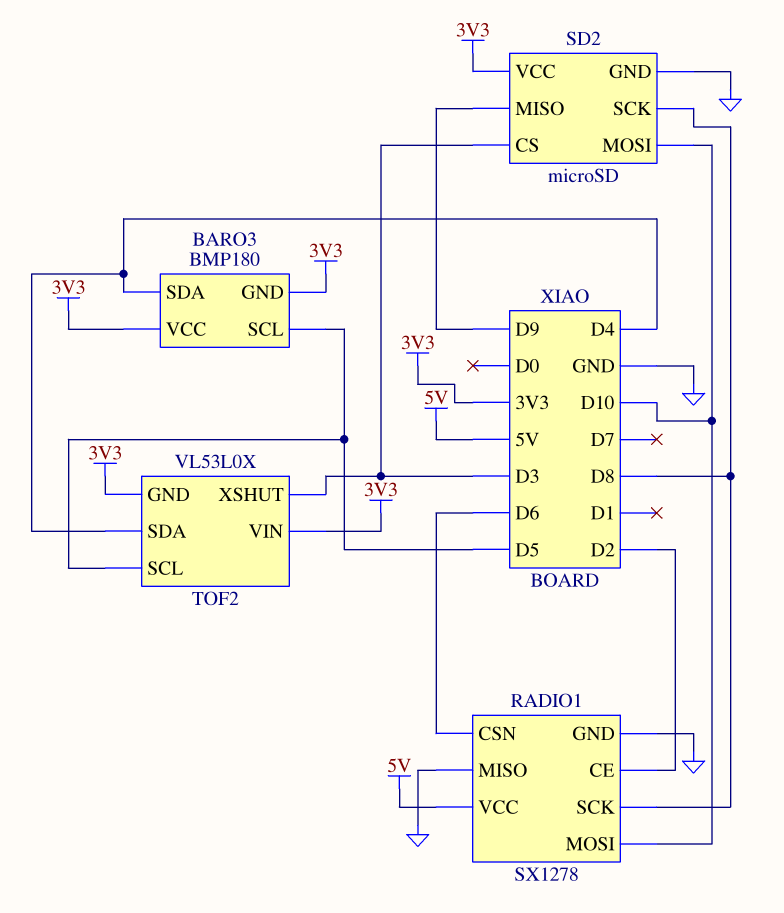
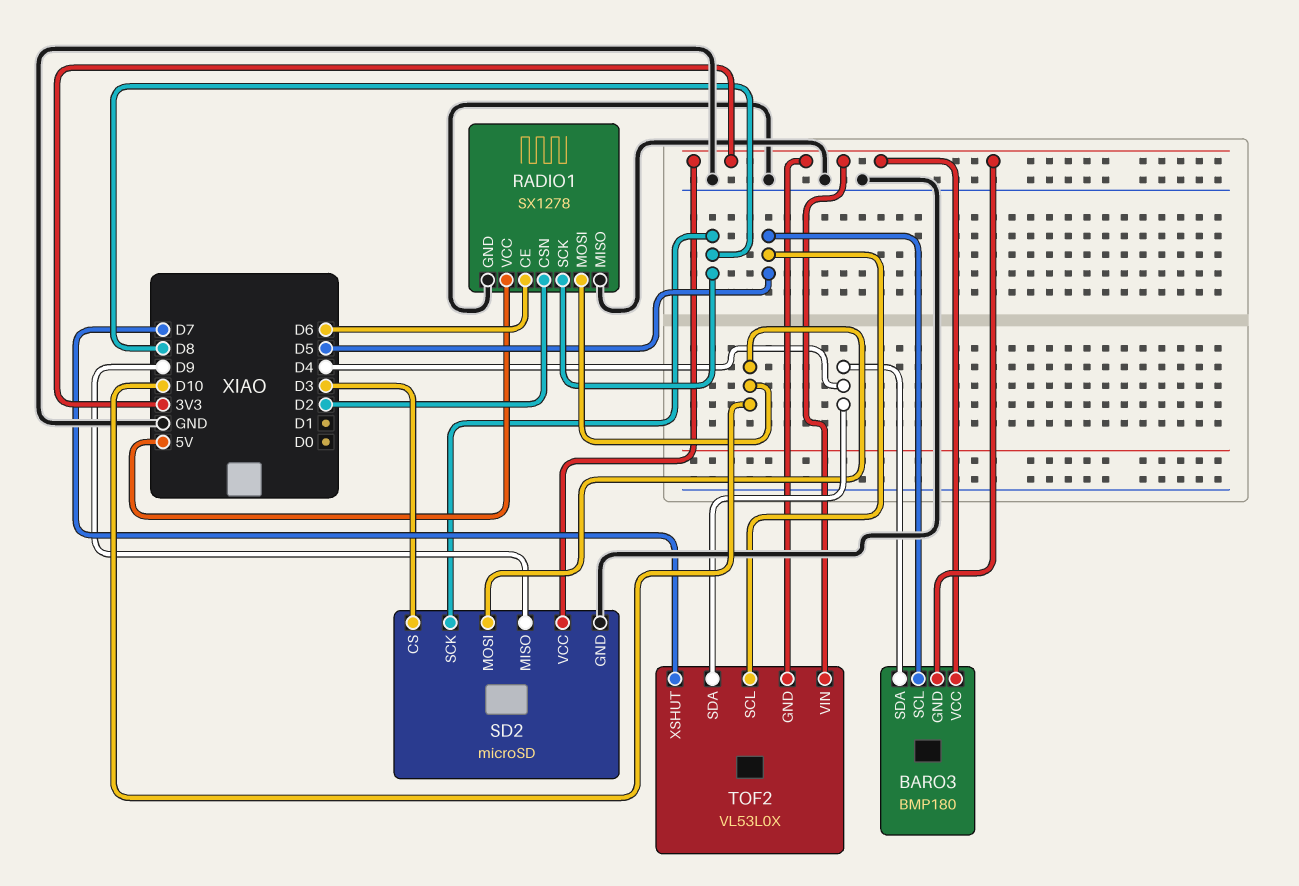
RADIO1 pin CE: D2 -> D6
RADIO1 pin CSN: D6 -> D2
TOF2 pin XSHUT: D3 -> D7

